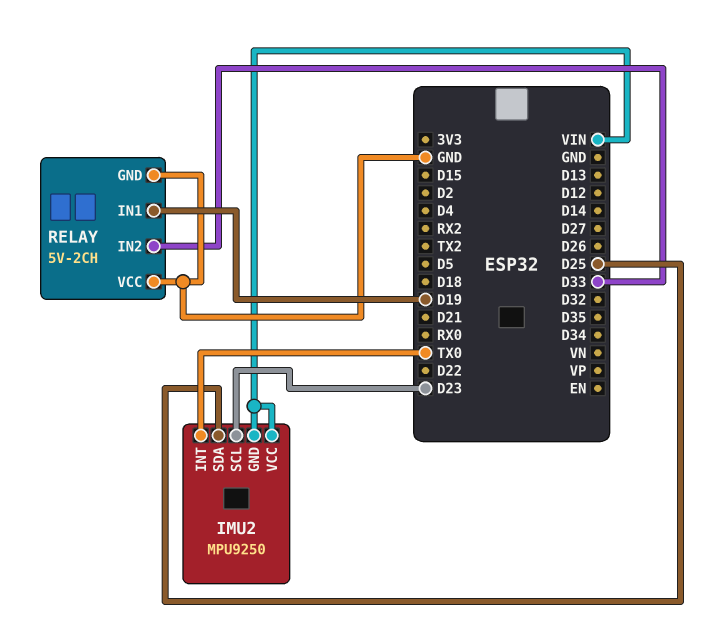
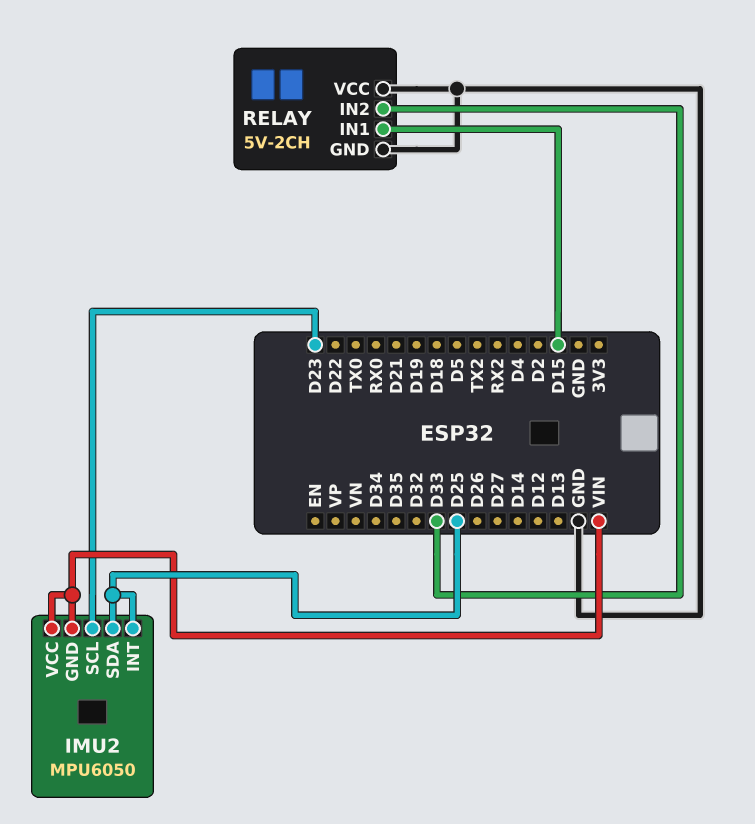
IMU2: MPU9250 -> MPU6050
IMU2 pin INT: TX0 -> D25
RELAY pin IN1: D19 -> D15

